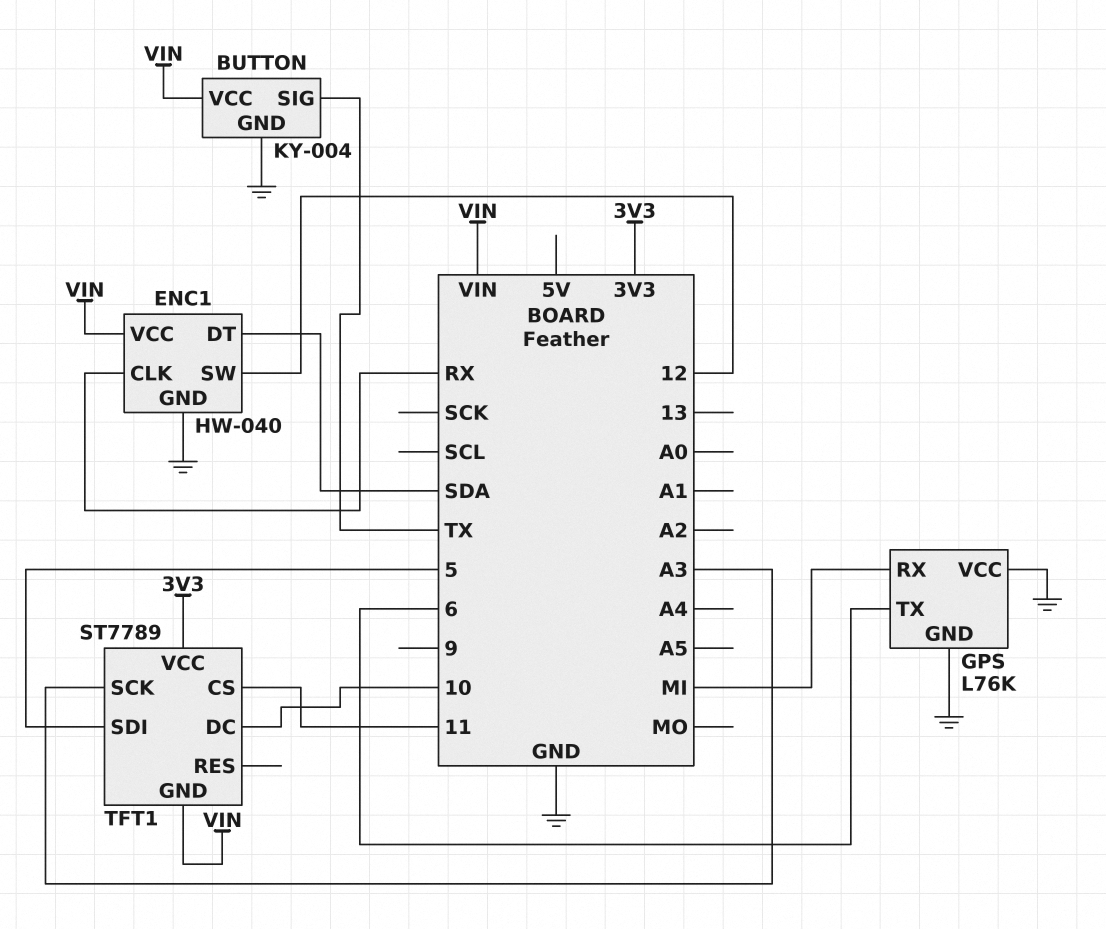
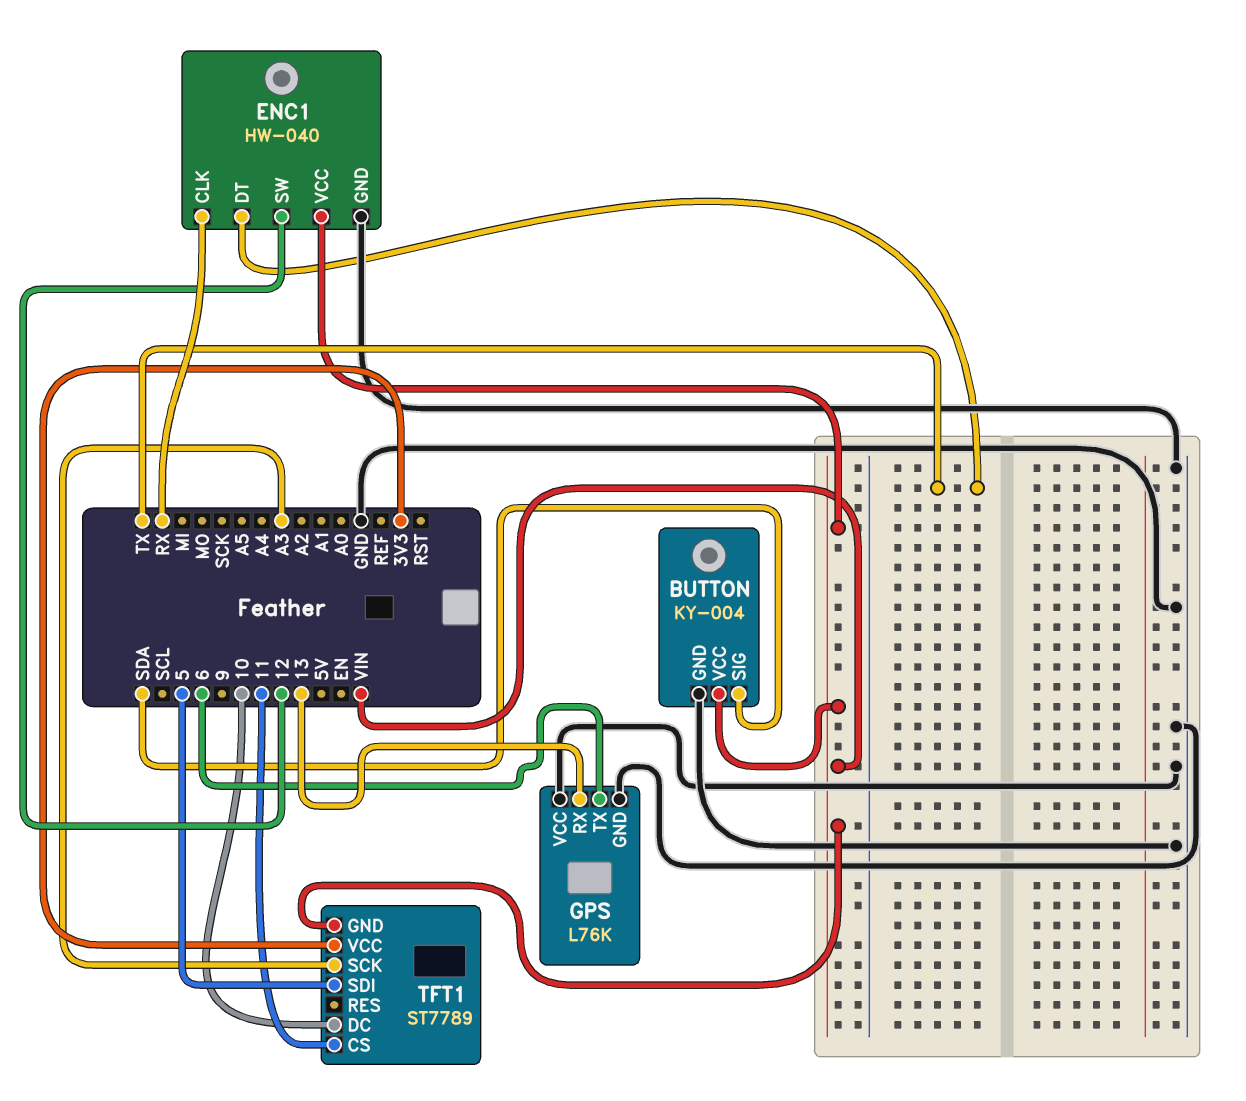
BUTTON pin SIG: TX -> SDA
ENC1 pin DT: SDA -> TX
GPS pin RX: MI -> 13

